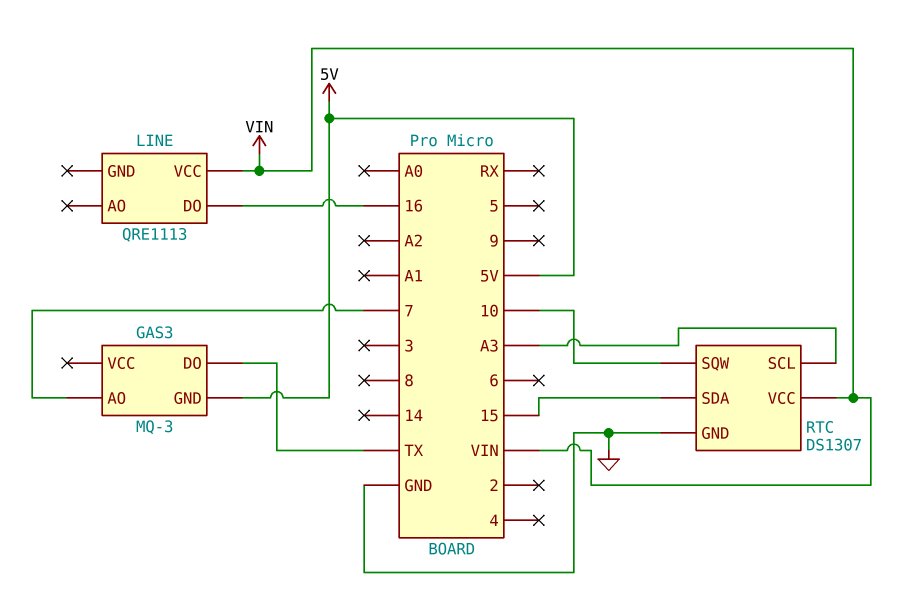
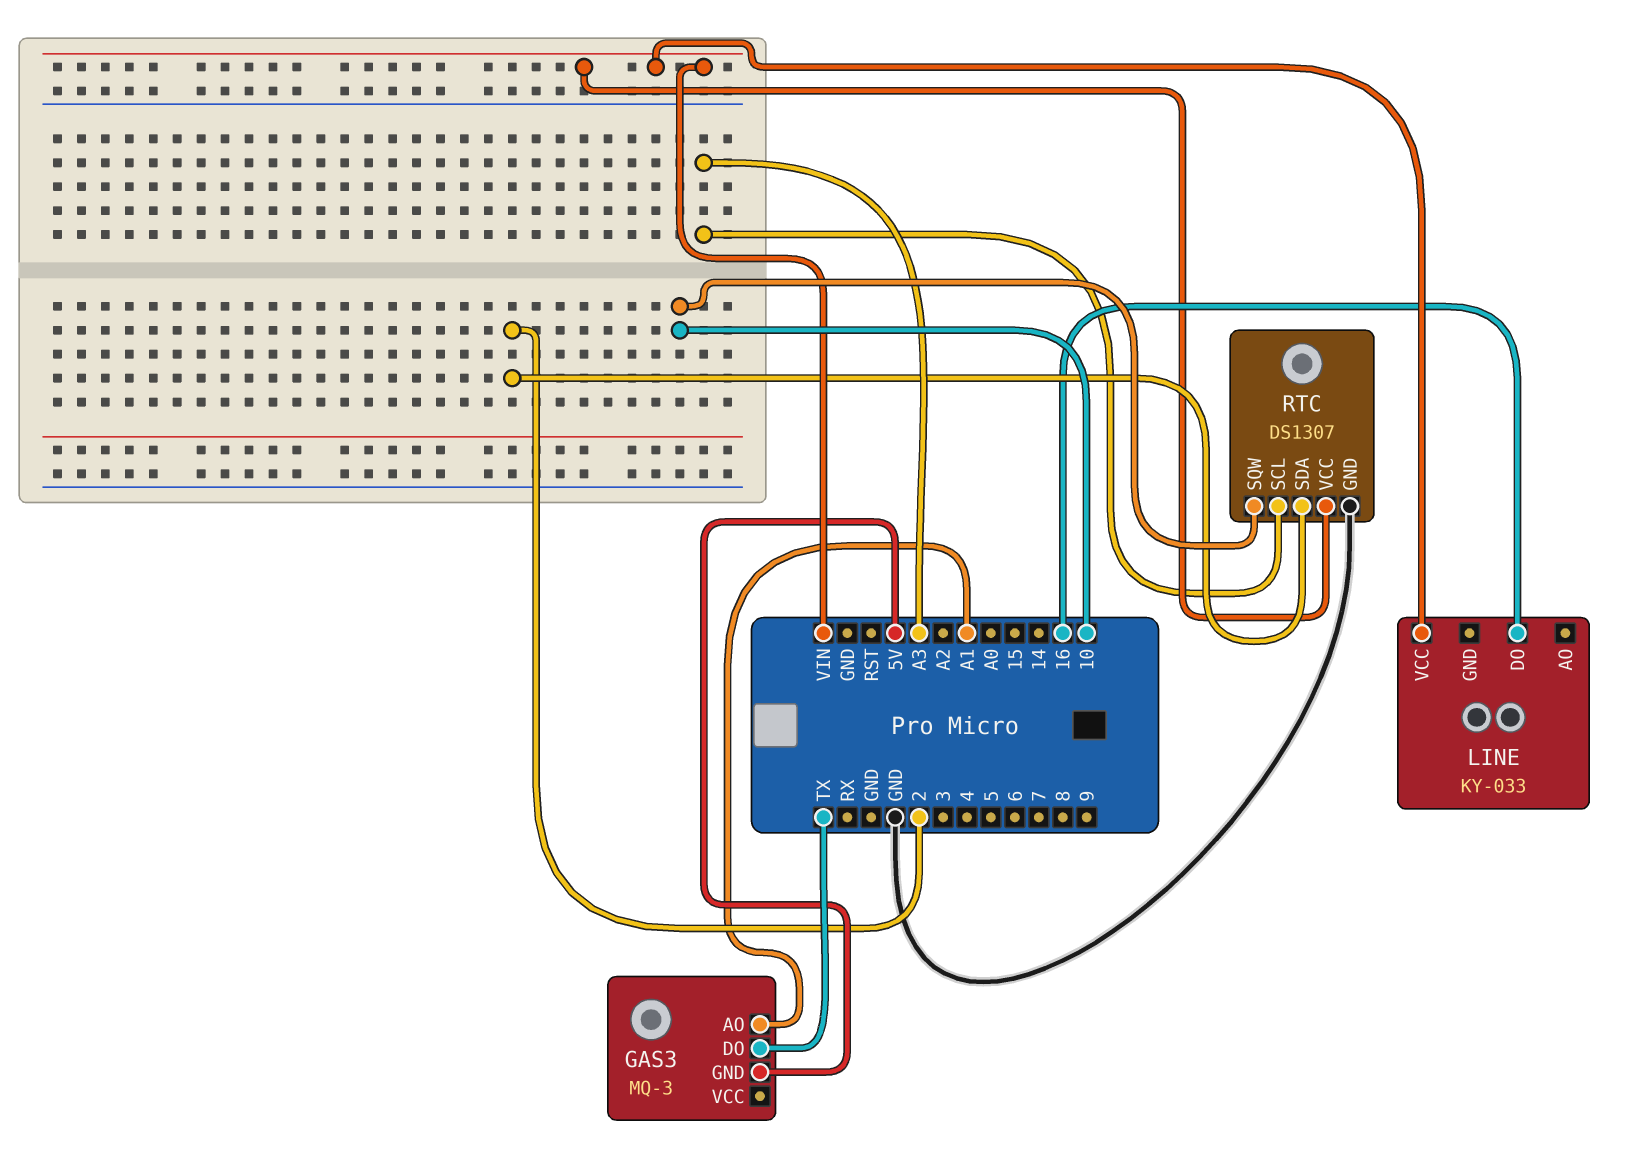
GAS3 pin AO: 7 -> A1
LINE: QRE1113 -> KY-033
RTC pin SDA: 15 -> 2

